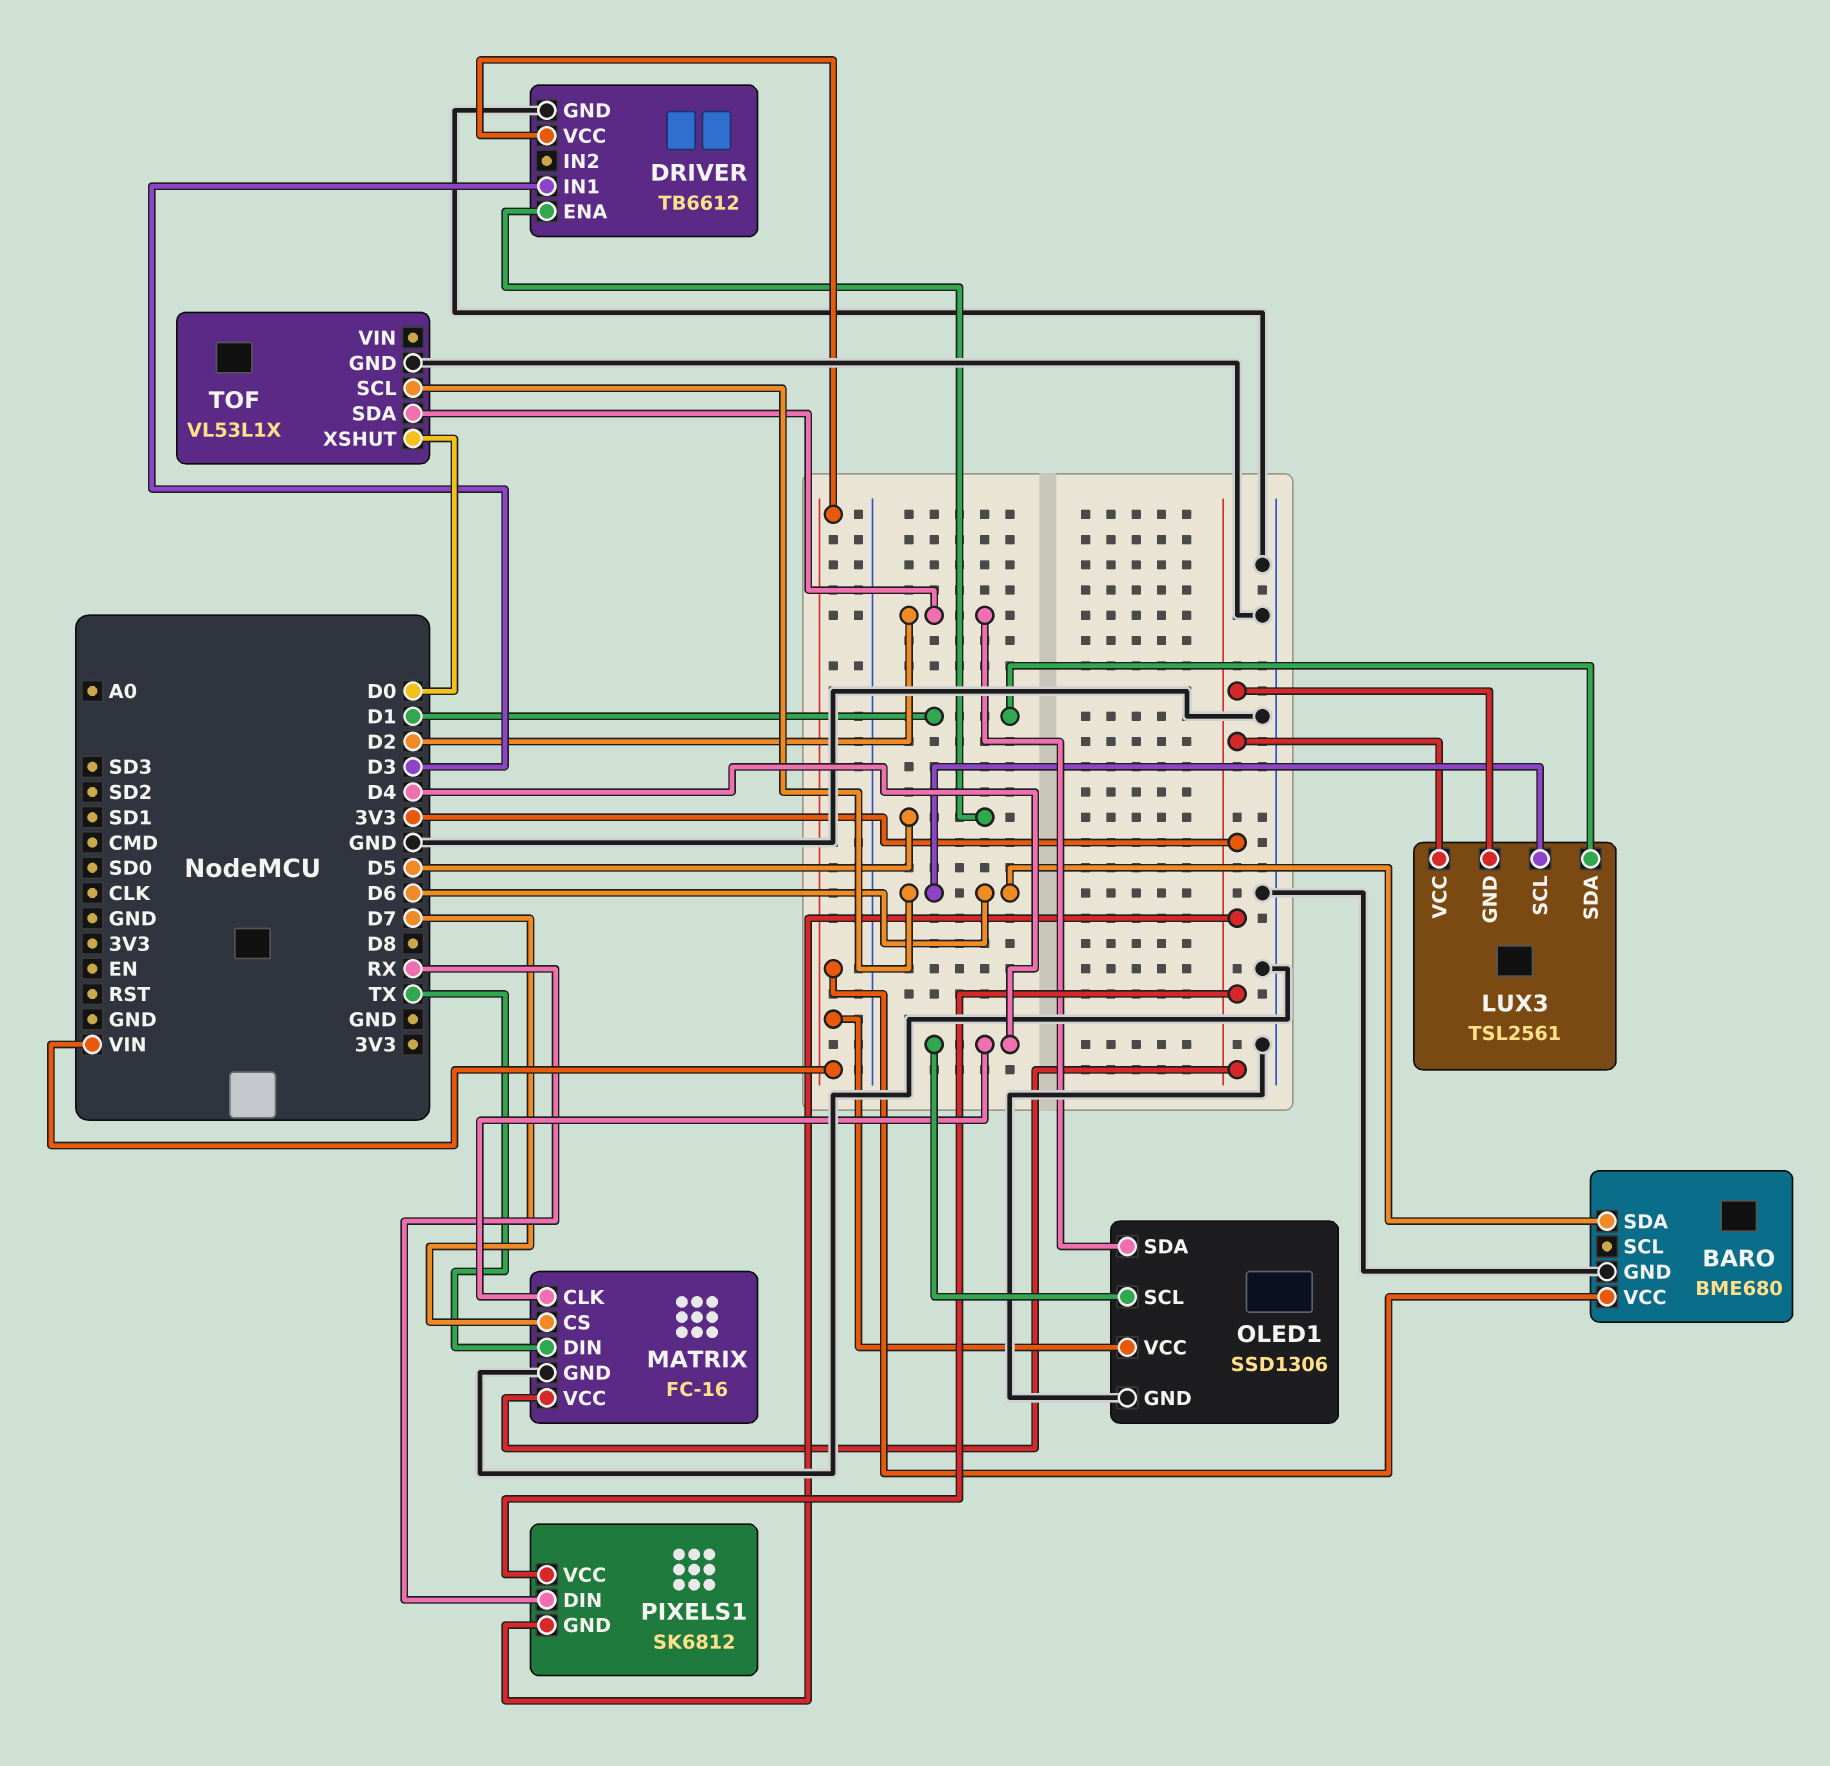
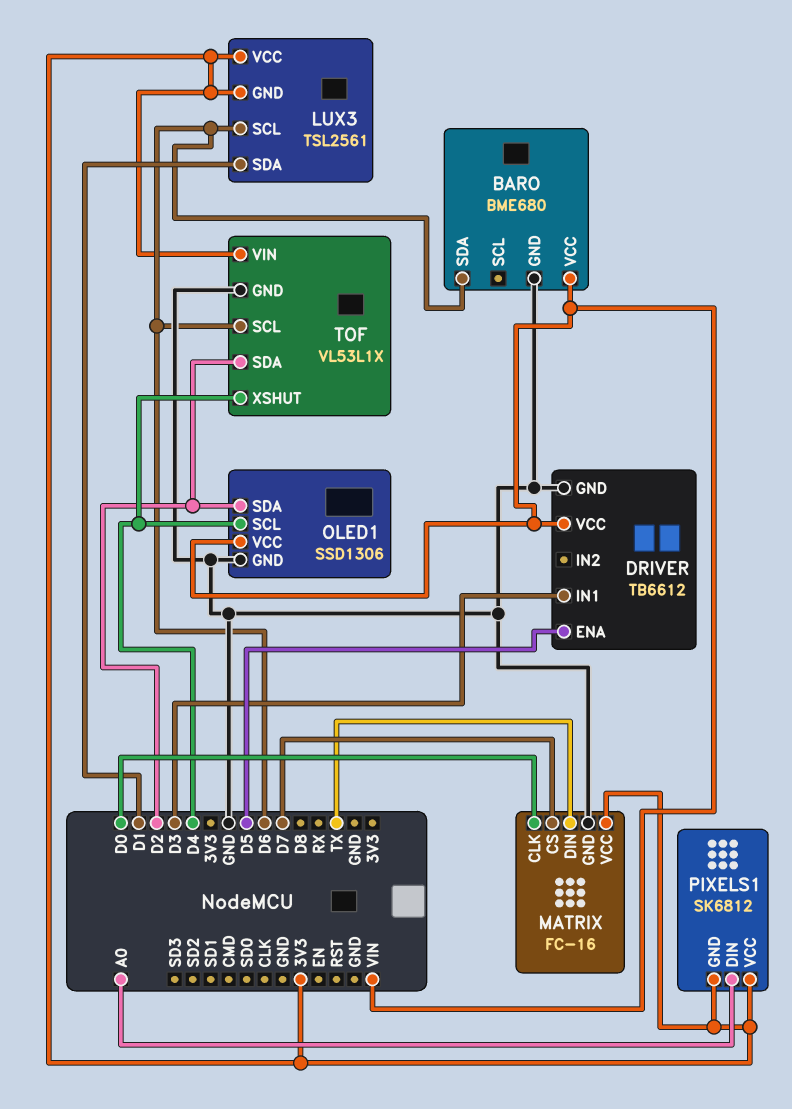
MATRIX pin CLK: D4 -> D0
PIXELS1 pin DIN: RX -> A0
TOF pin VIN: none -> 3V3
TOF pin XSHUT: D0 -> D4

